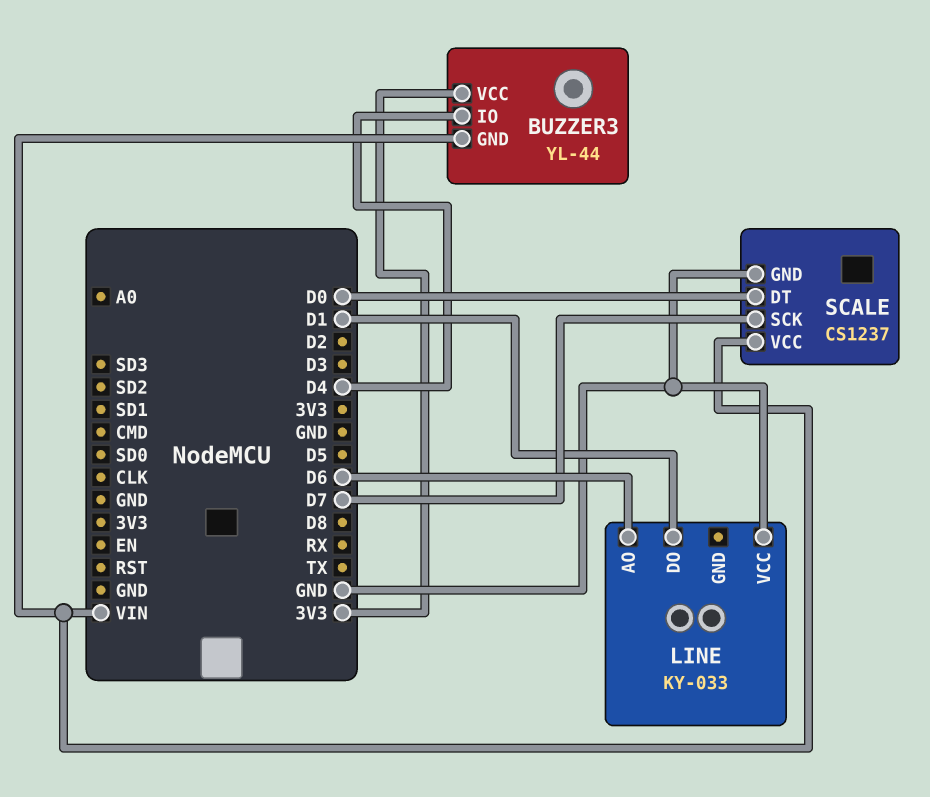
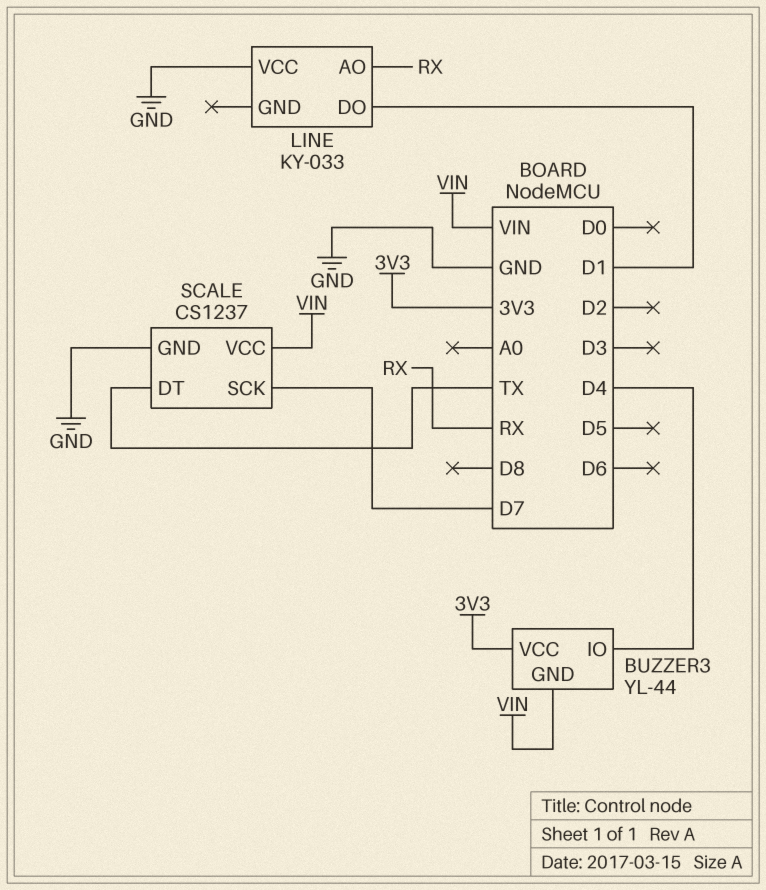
LINE pin AO: D6 -> RX
SCALE pin DT: D0 -> TX

